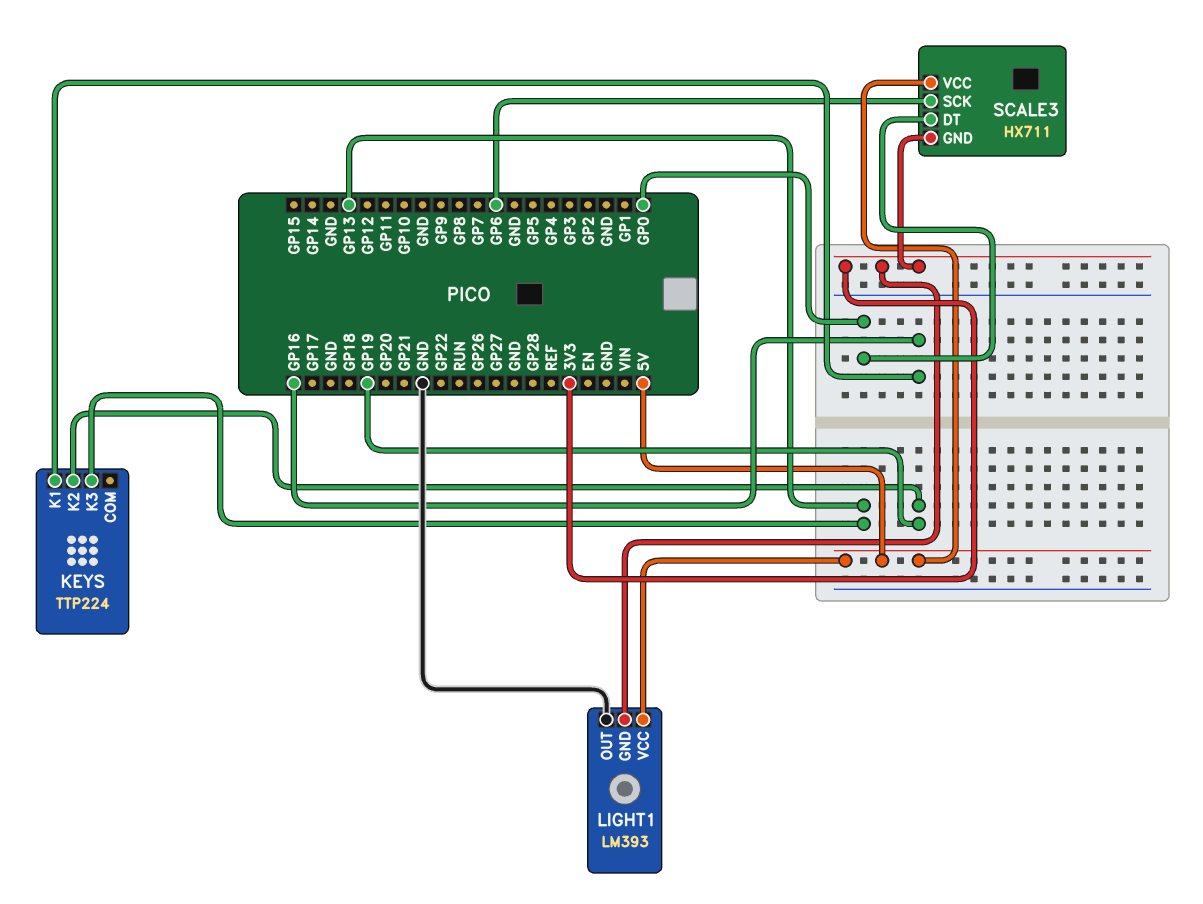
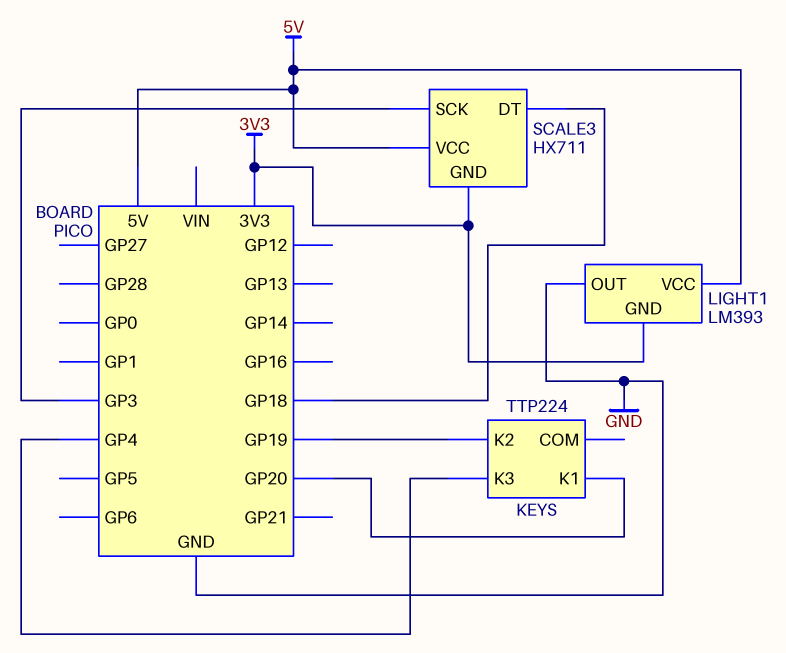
KEYS pin K1: GP16 -> GP20
KEYS pin K3: GP13 -> GP4
SCALE3 pin DT: GP0 -> GP18
SCALE3 pin SCK: GP6 -> GP3

